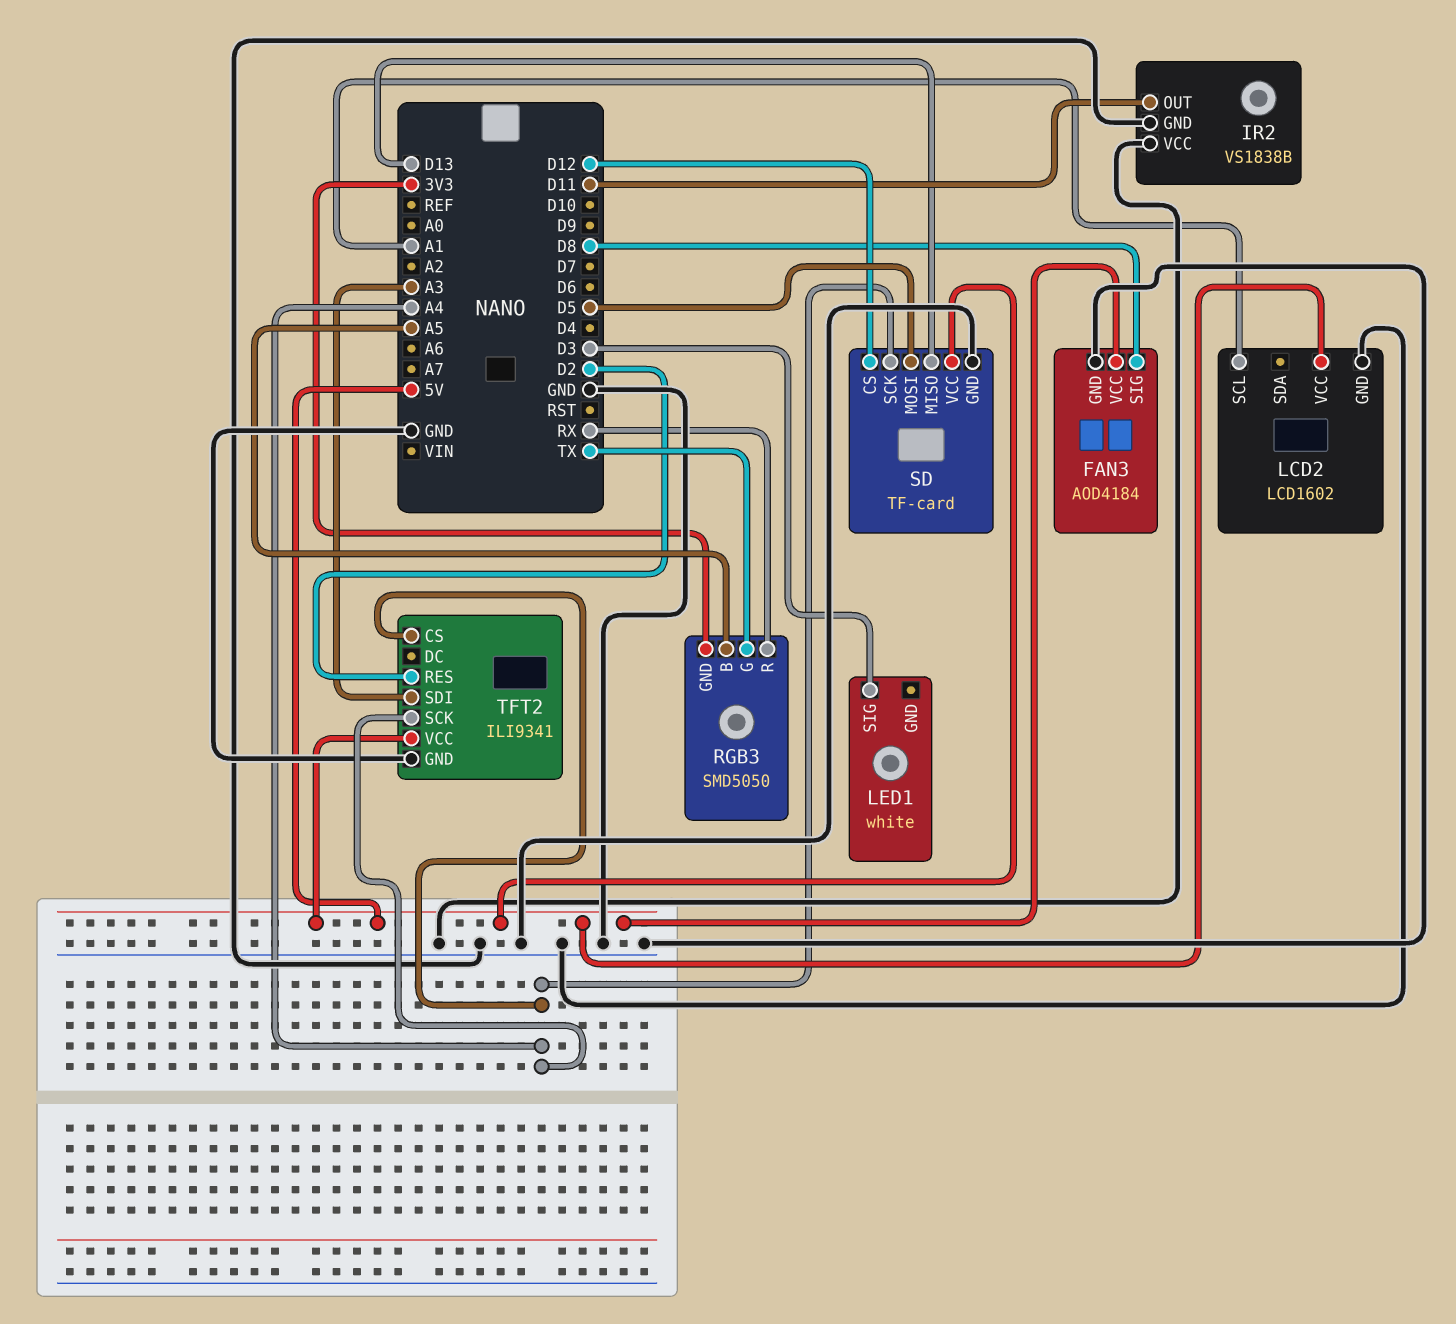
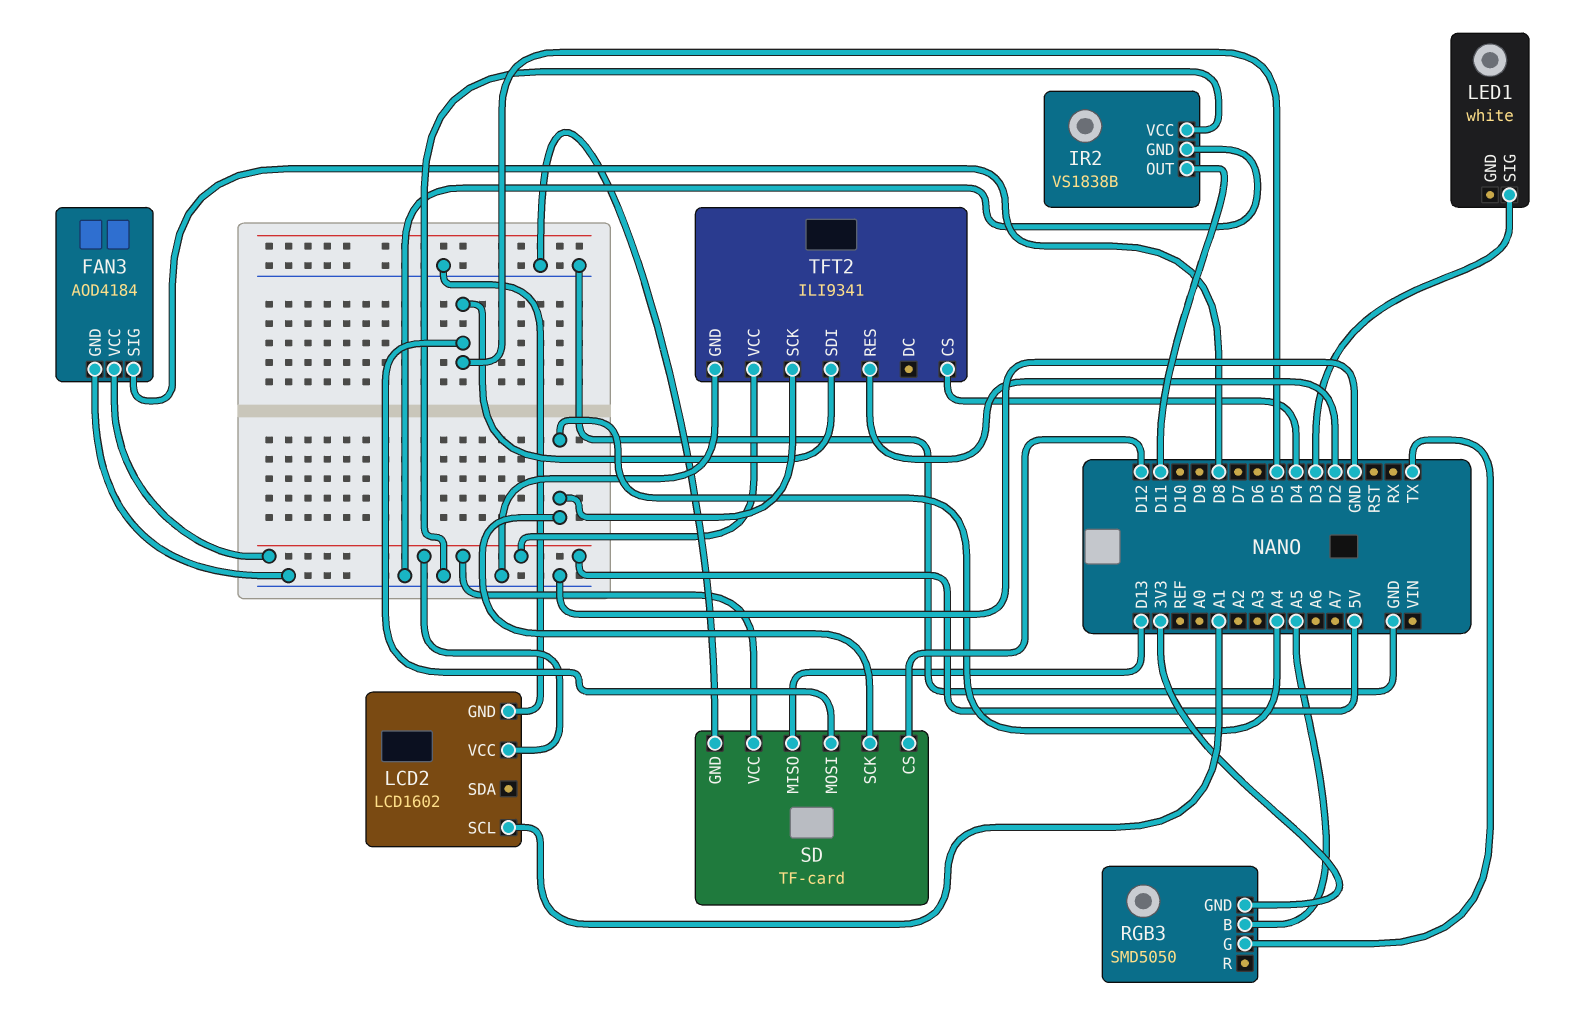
RGB3 pin R: RX -> none
TFT2 pin CS: A4 -> D4
TFT2 pin SDI: A3 -> D5

